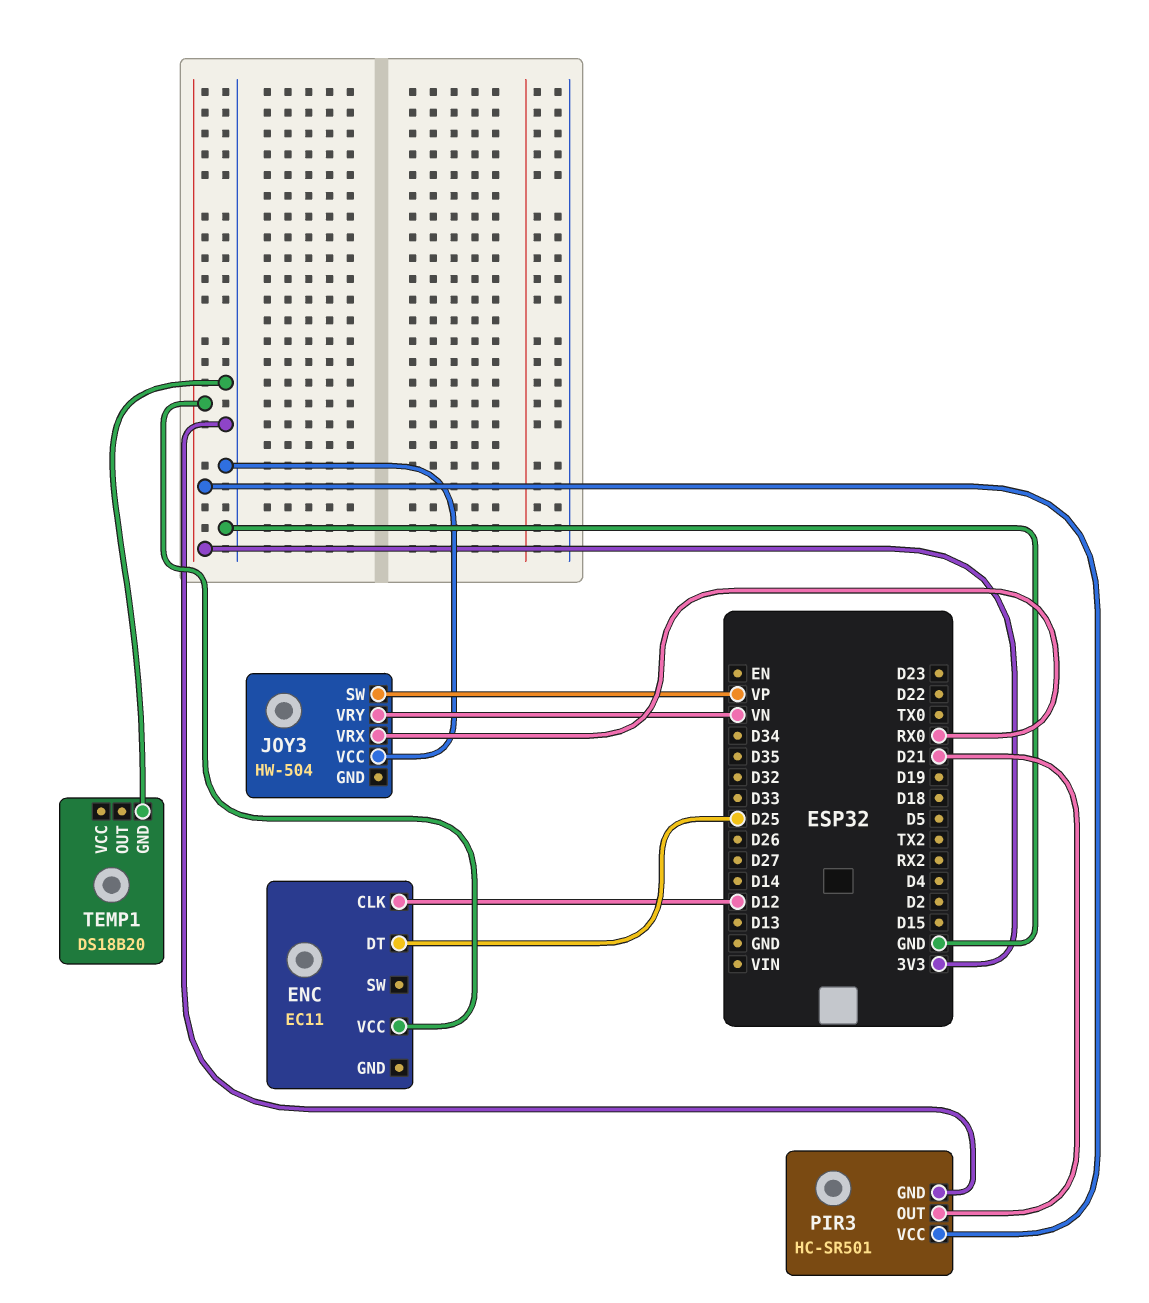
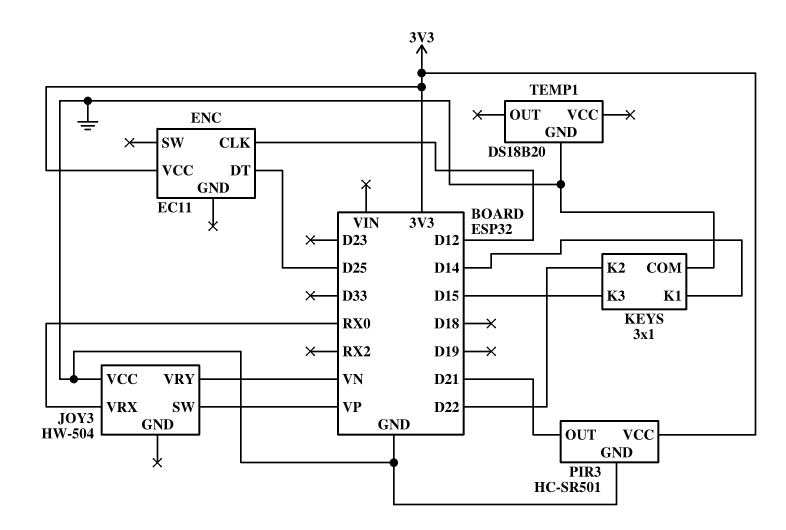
KEYS: none -> 3x1
KEYS pin COM: none -> GND
KEYS pin K1: none -> D14
KEYS pin K2: none -> D22
KEYS pin K3: none -> D15

